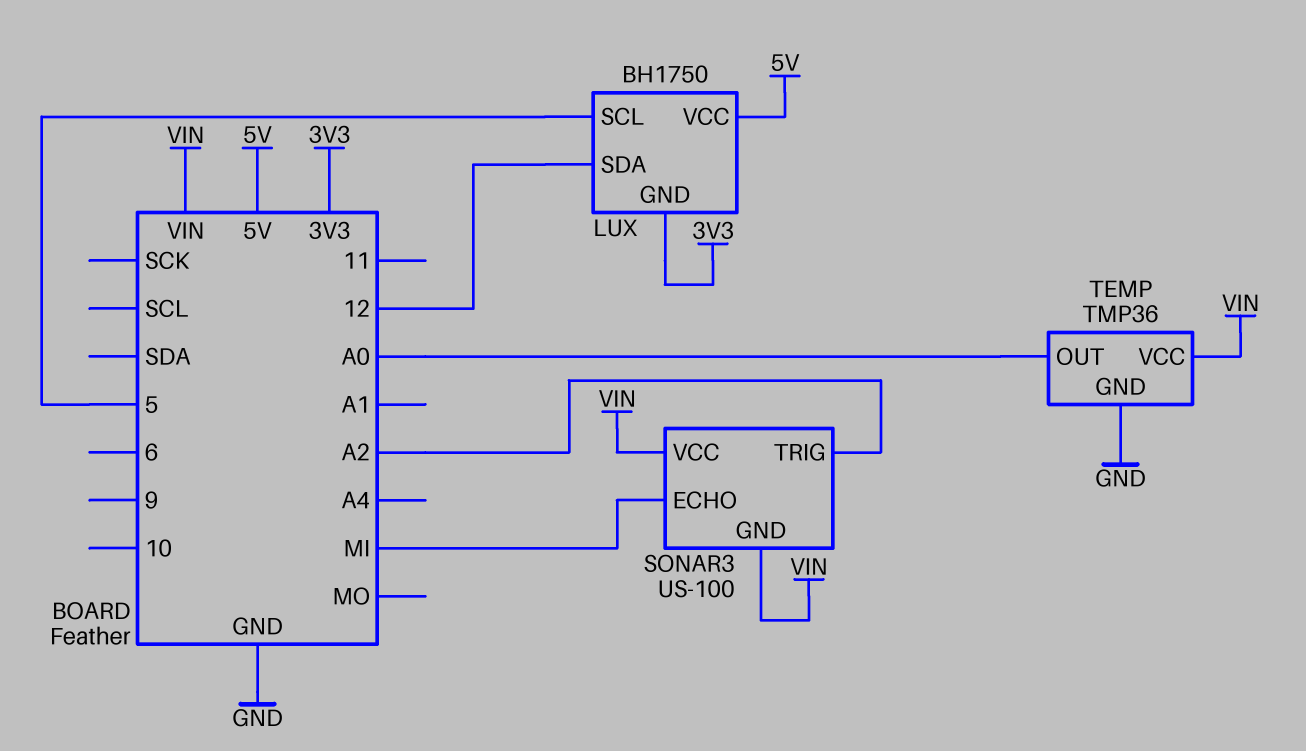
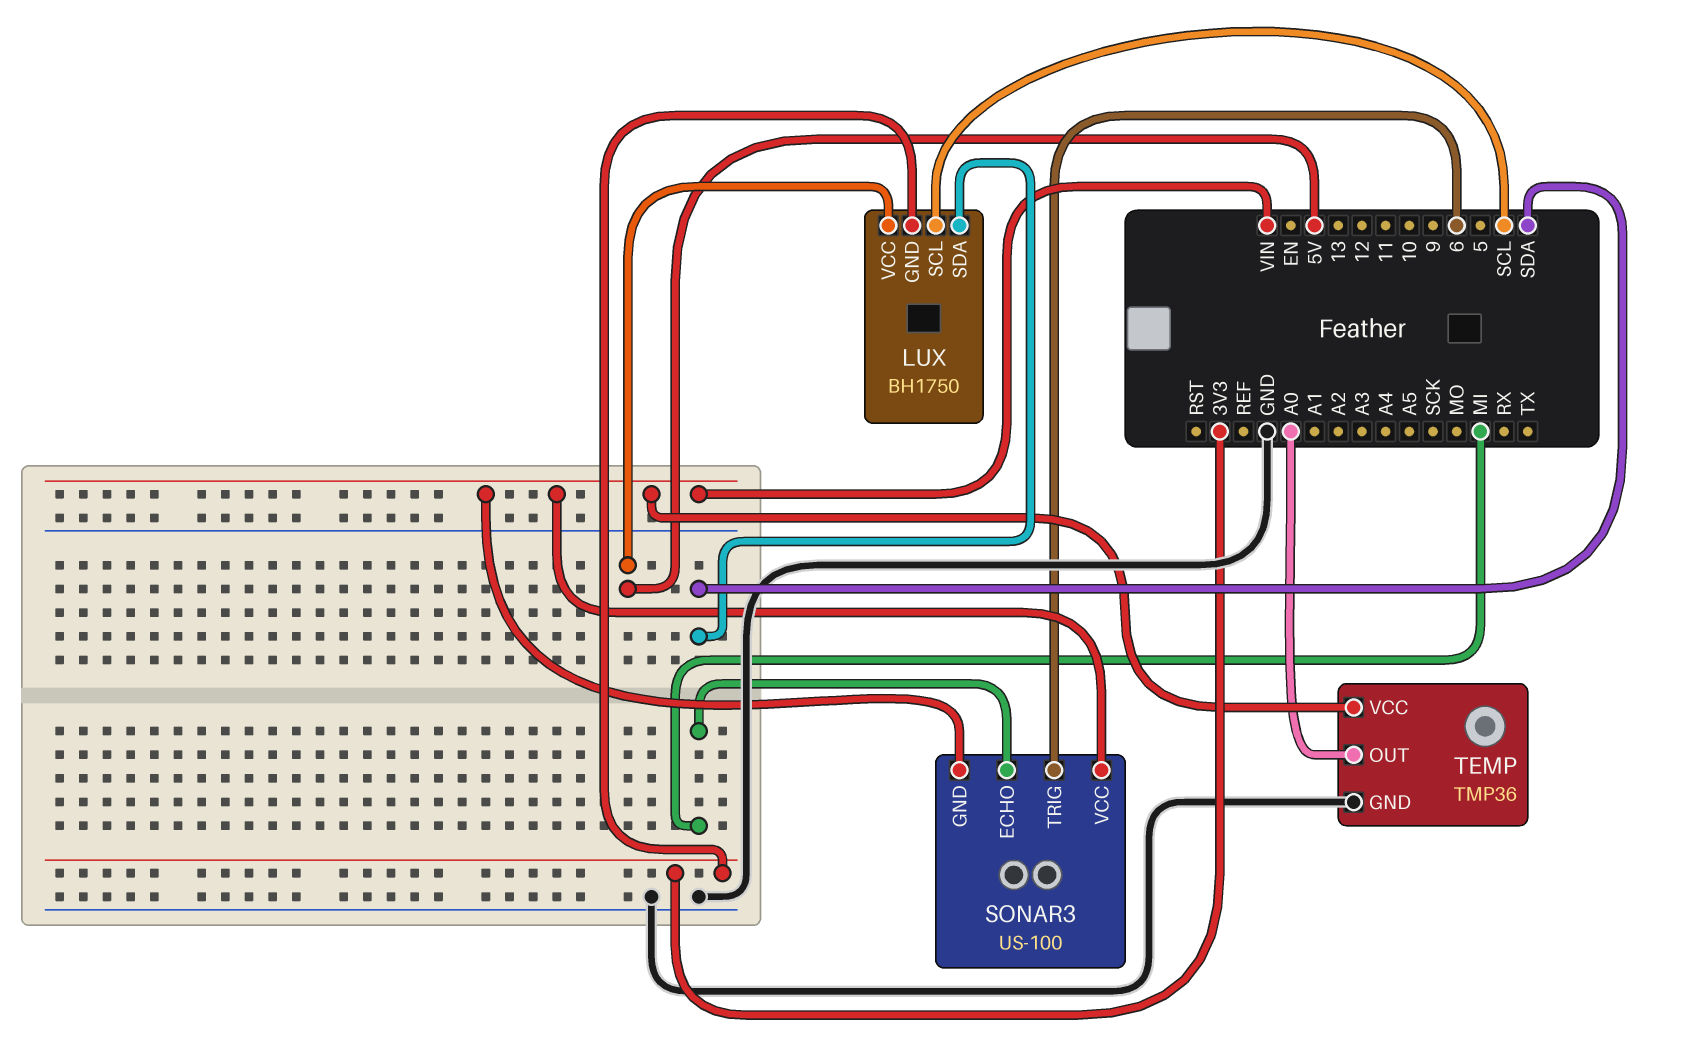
LUX pin SCL: 5 -> SCL
LUX pin SDA: 12 -> SDA
SONAR3 pin TRIG: A2 -> 6

